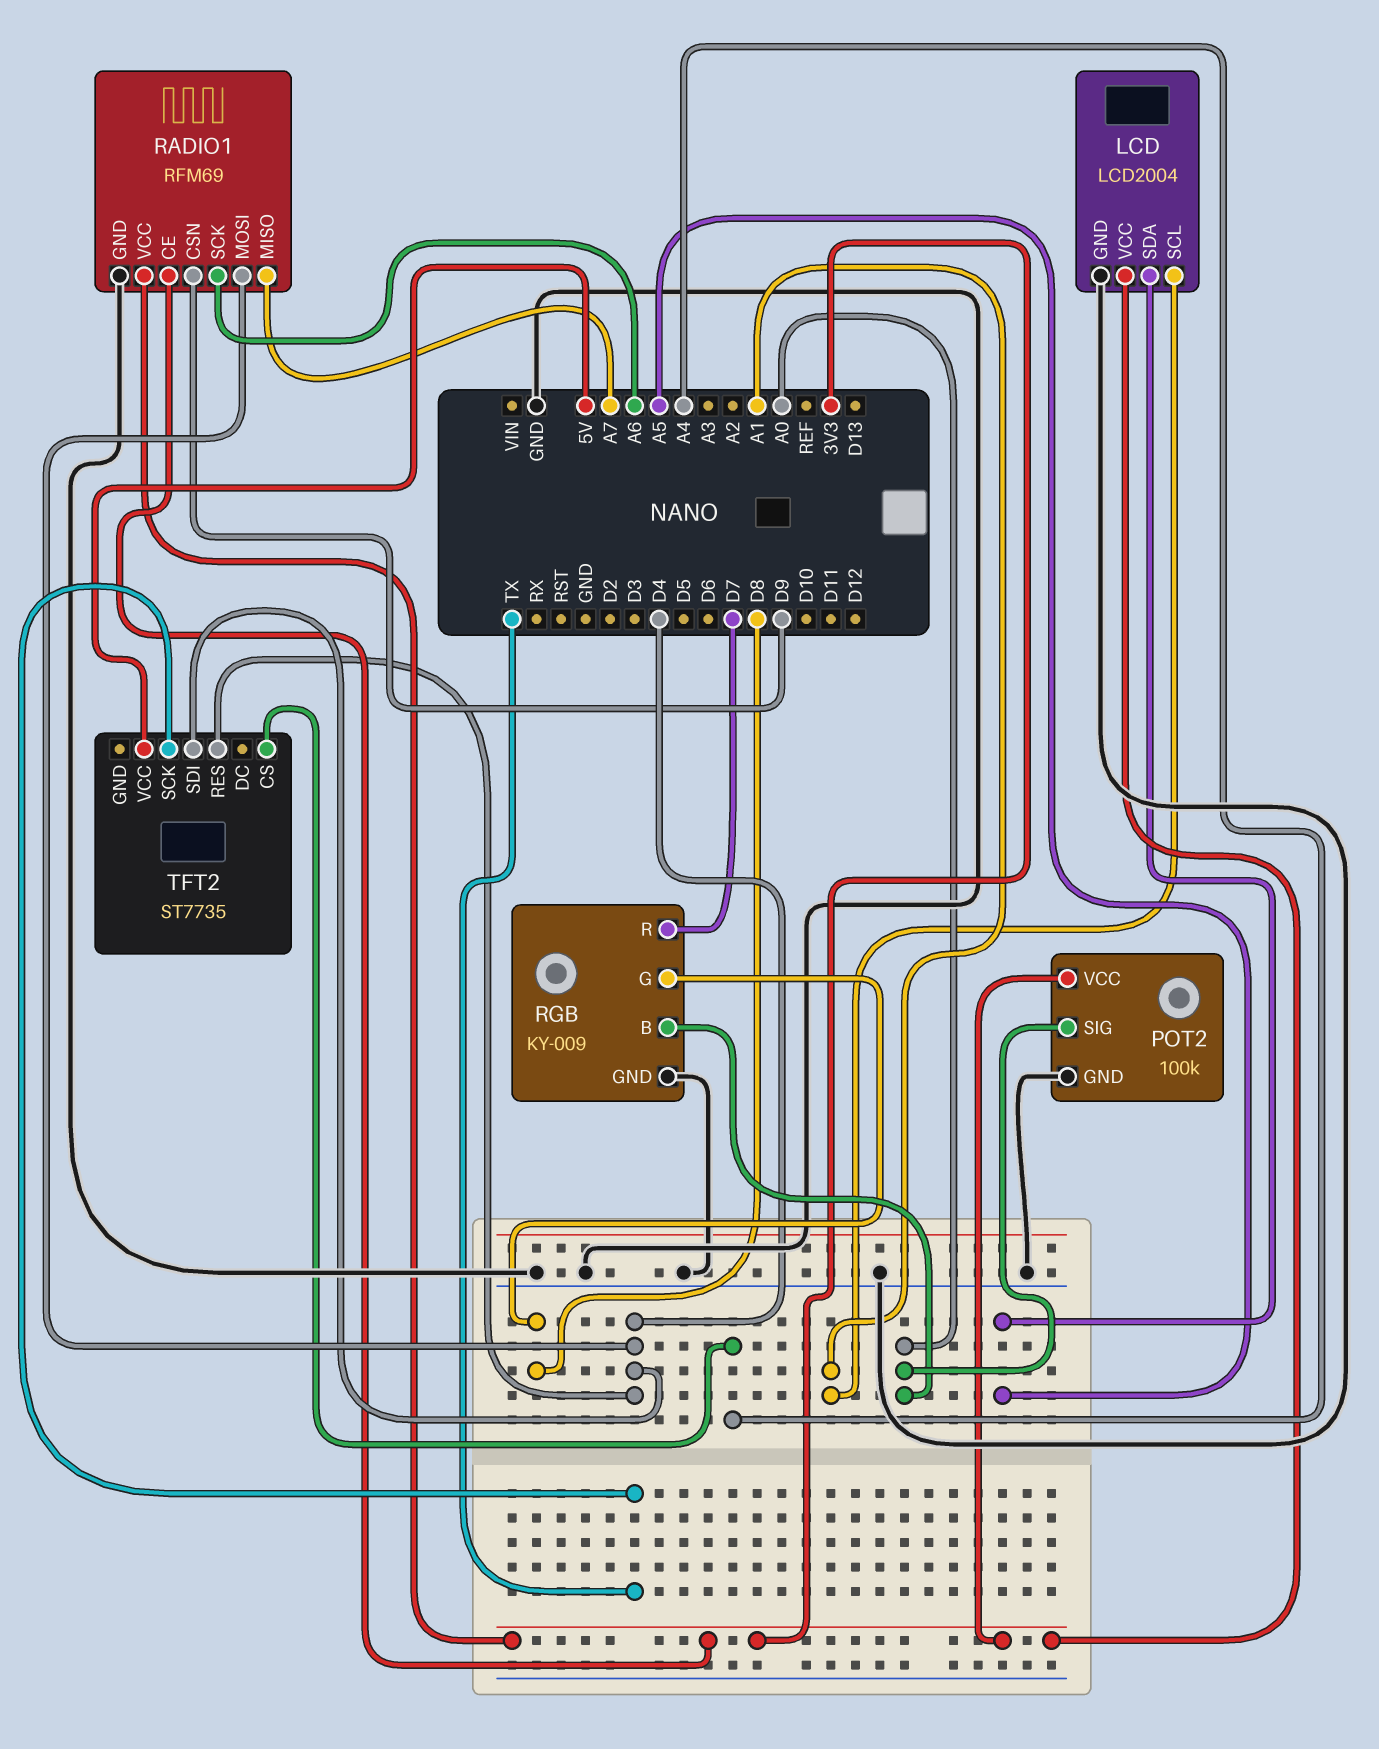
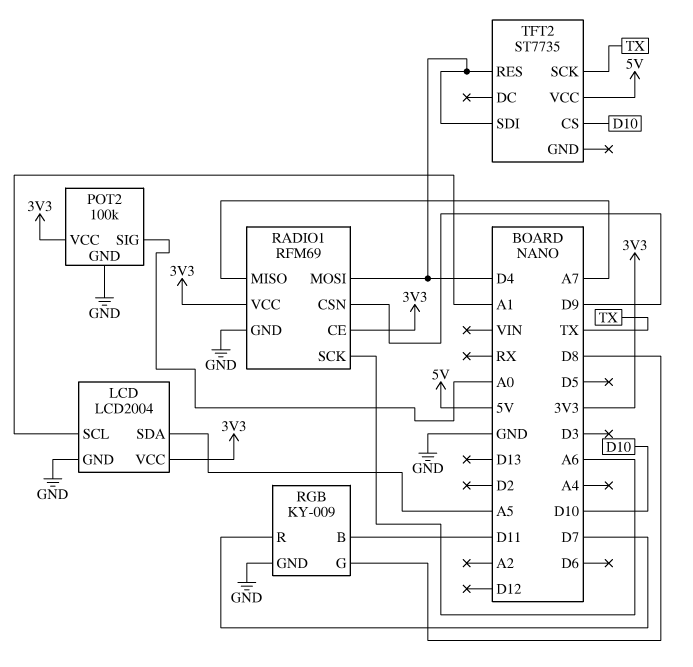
RGB pin B: A0 -> D11
TFT2 pin CS: A4 -> D10

